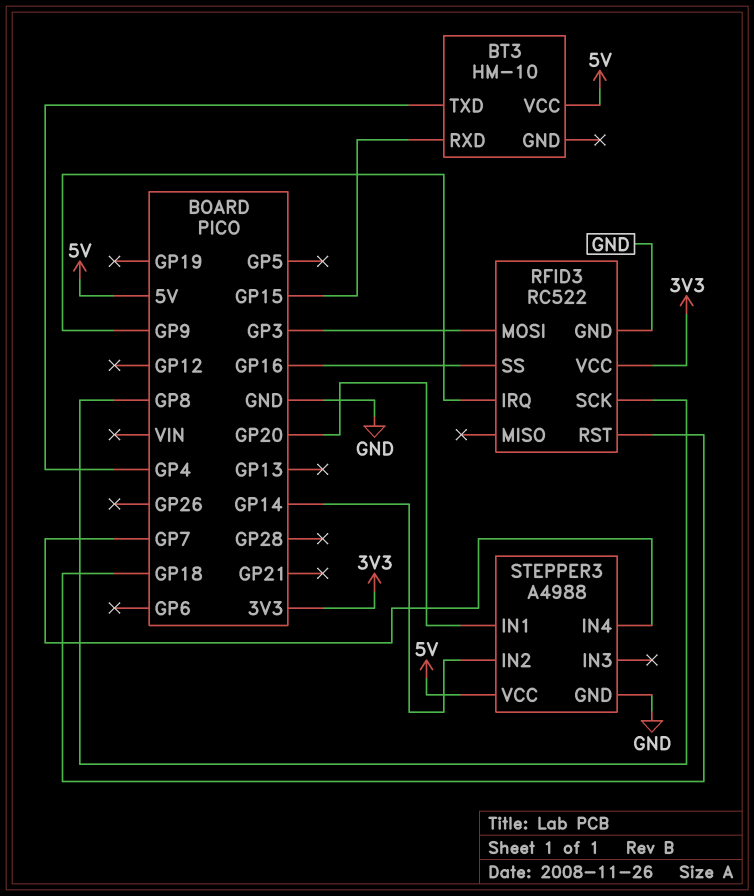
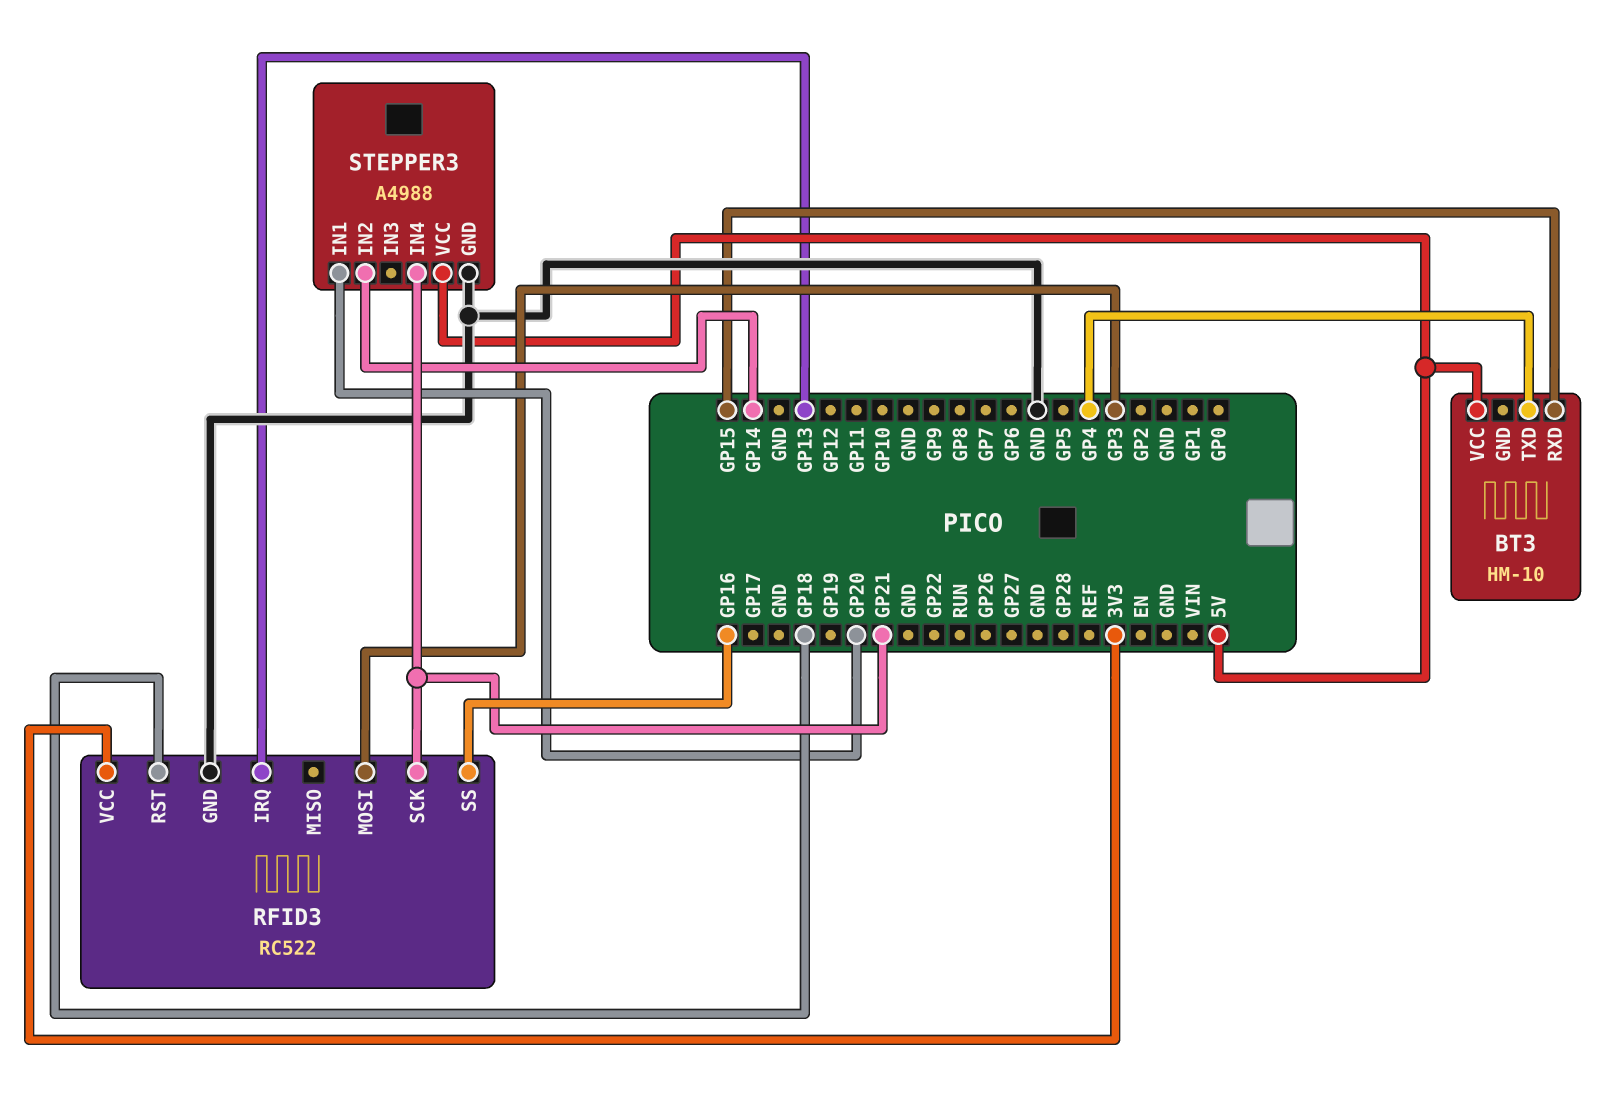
RFID3 pin IRQ: GP9 -> GP13
RFID3 pin SCK: GP8 -> GP21
STEPPER3 pin IN4: GP7 -> GP21

